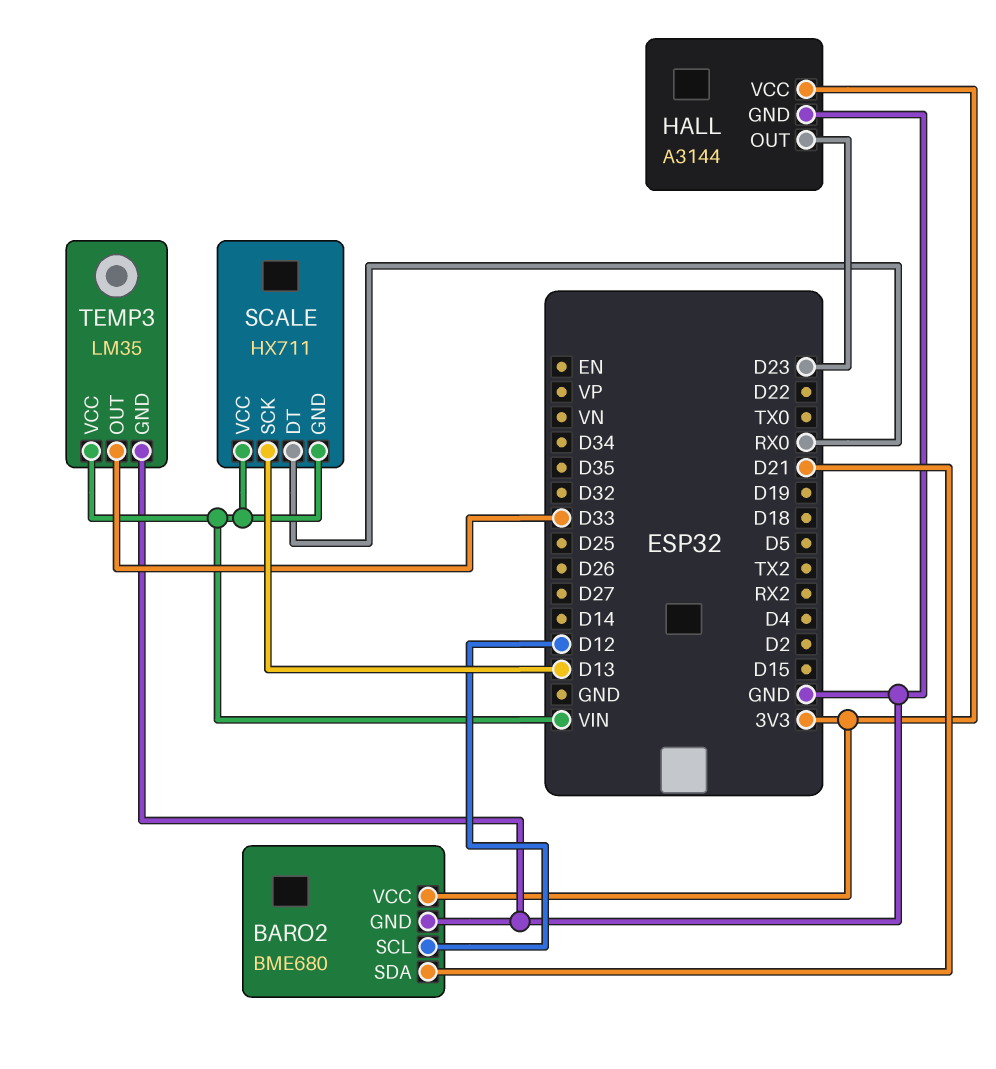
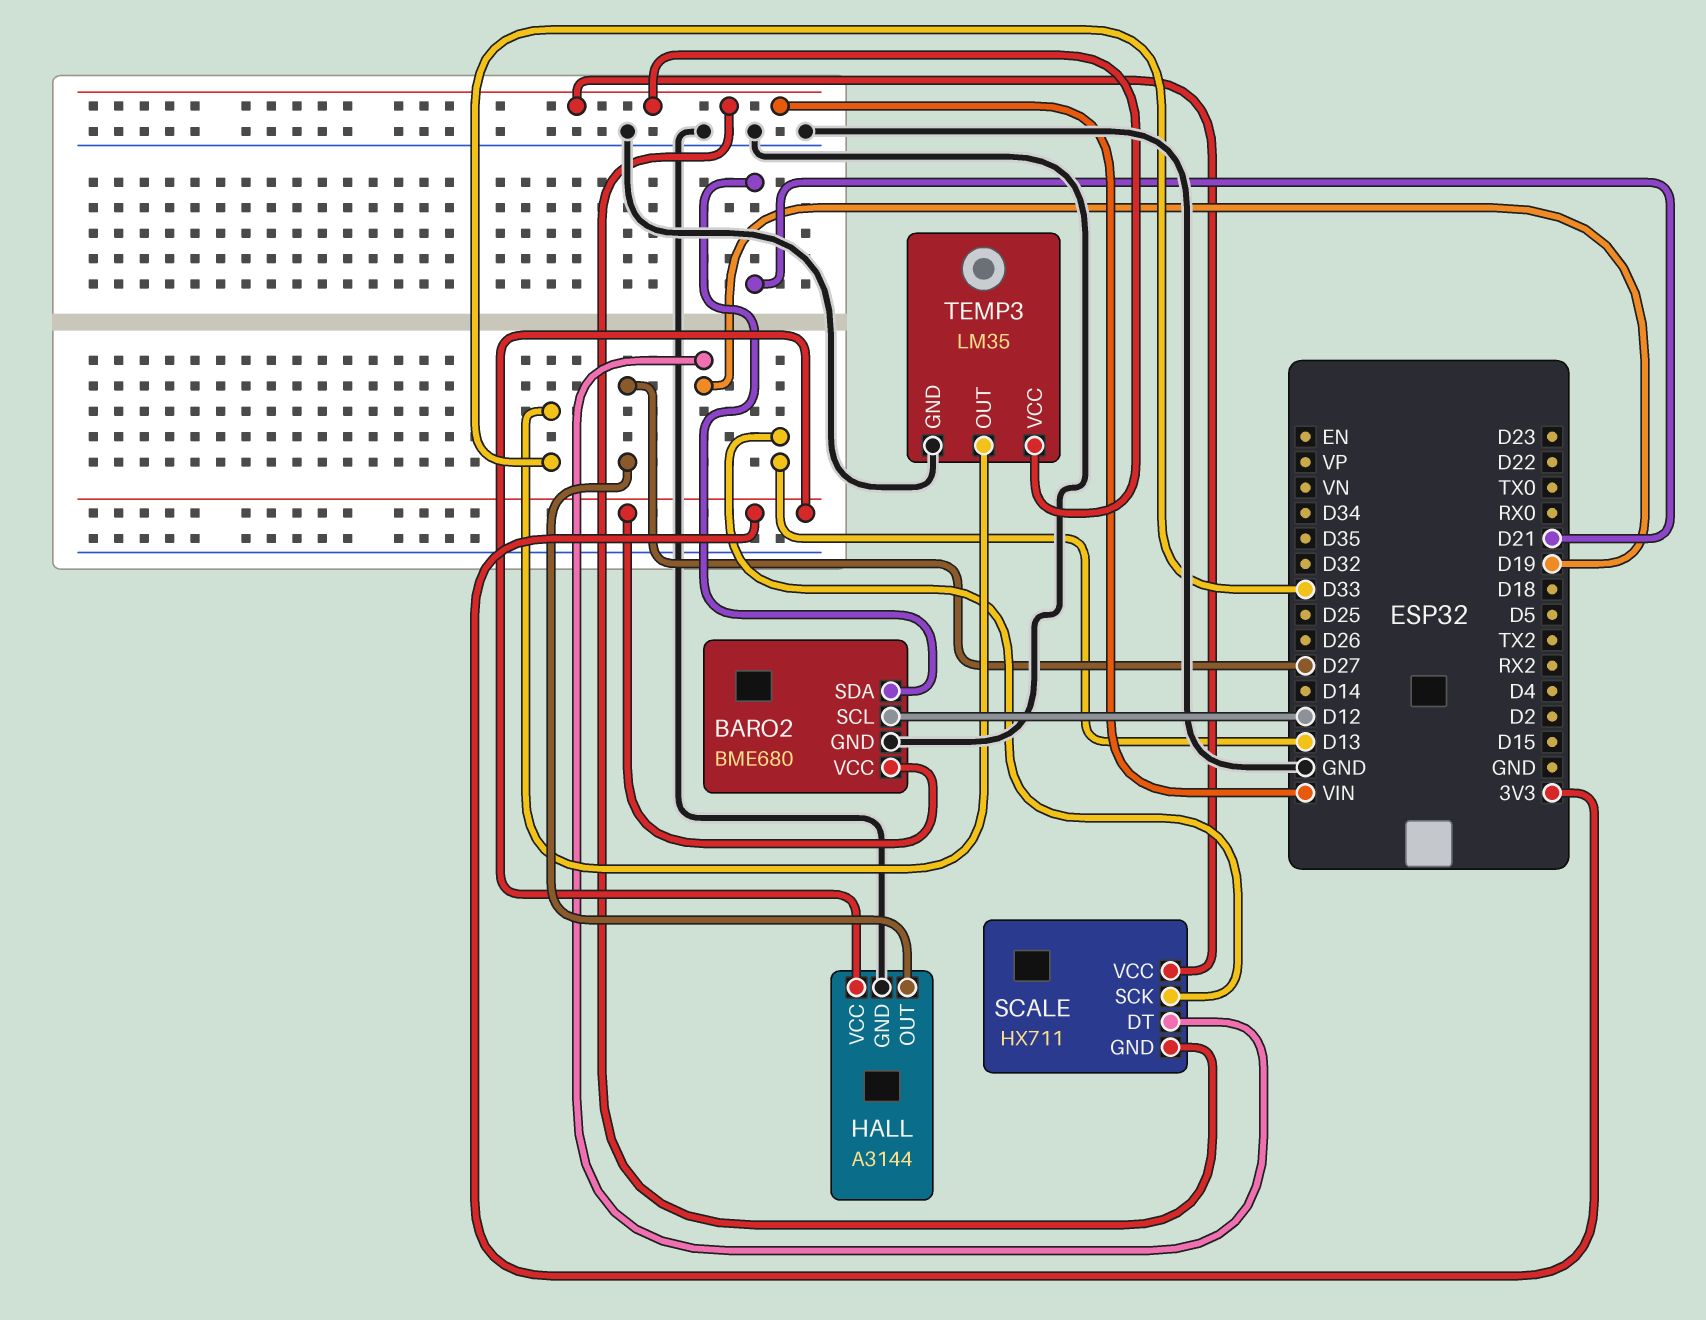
HALL pin OUT: D23 -> D27
SCALE pin DT: RX0 -> D19

